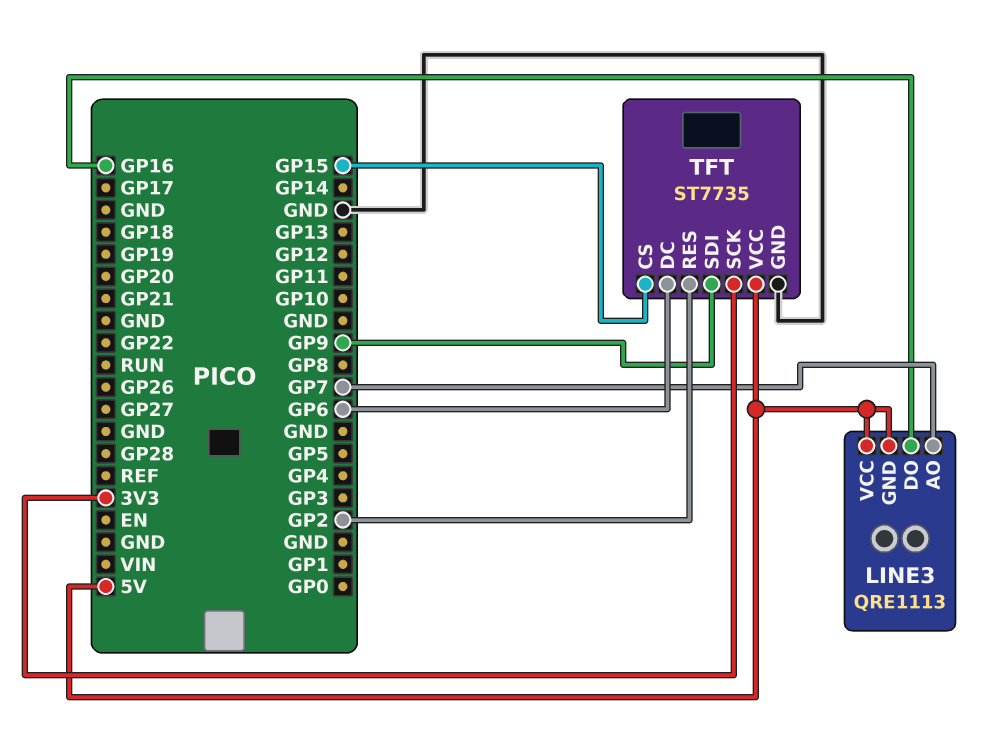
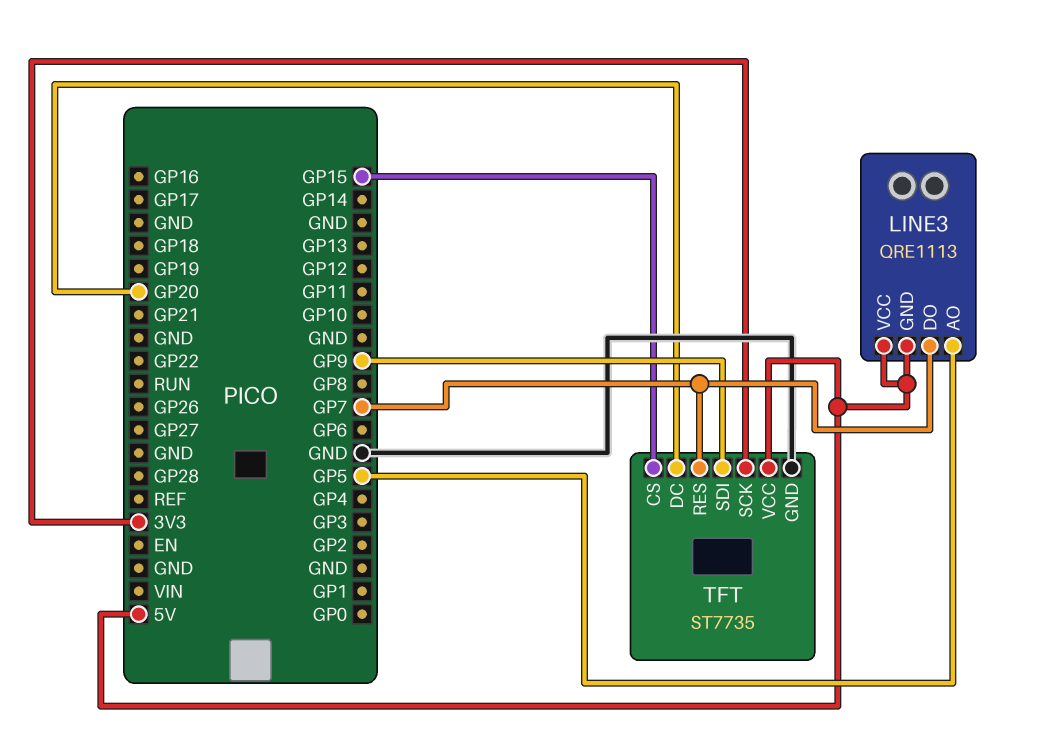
LINE3 pin AO: GP7 -> GP5
LINE3 pin DO: GP16 -> GP7
TFT pin DC: GP6 -> GP20
TFT pin RES: GP2 -> GP7

